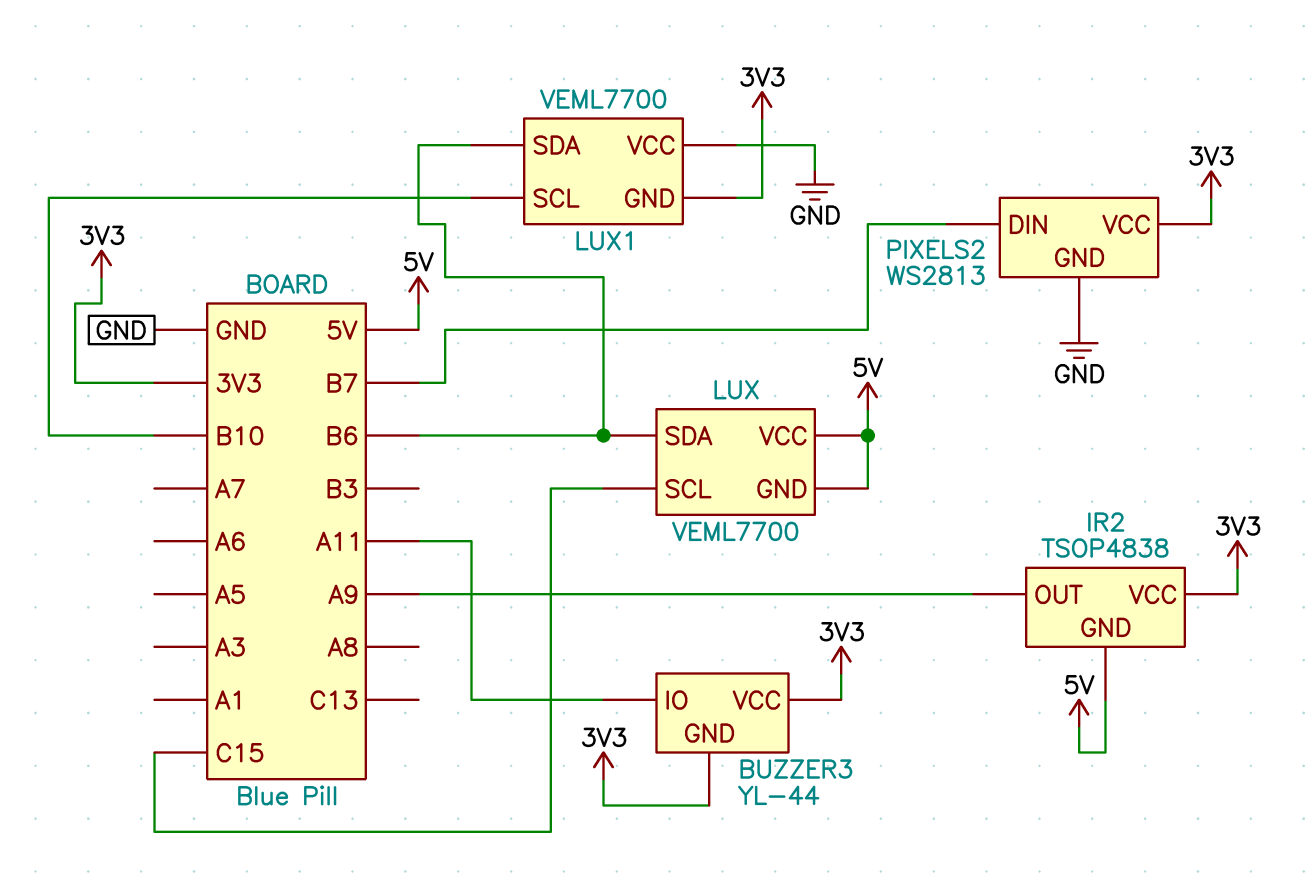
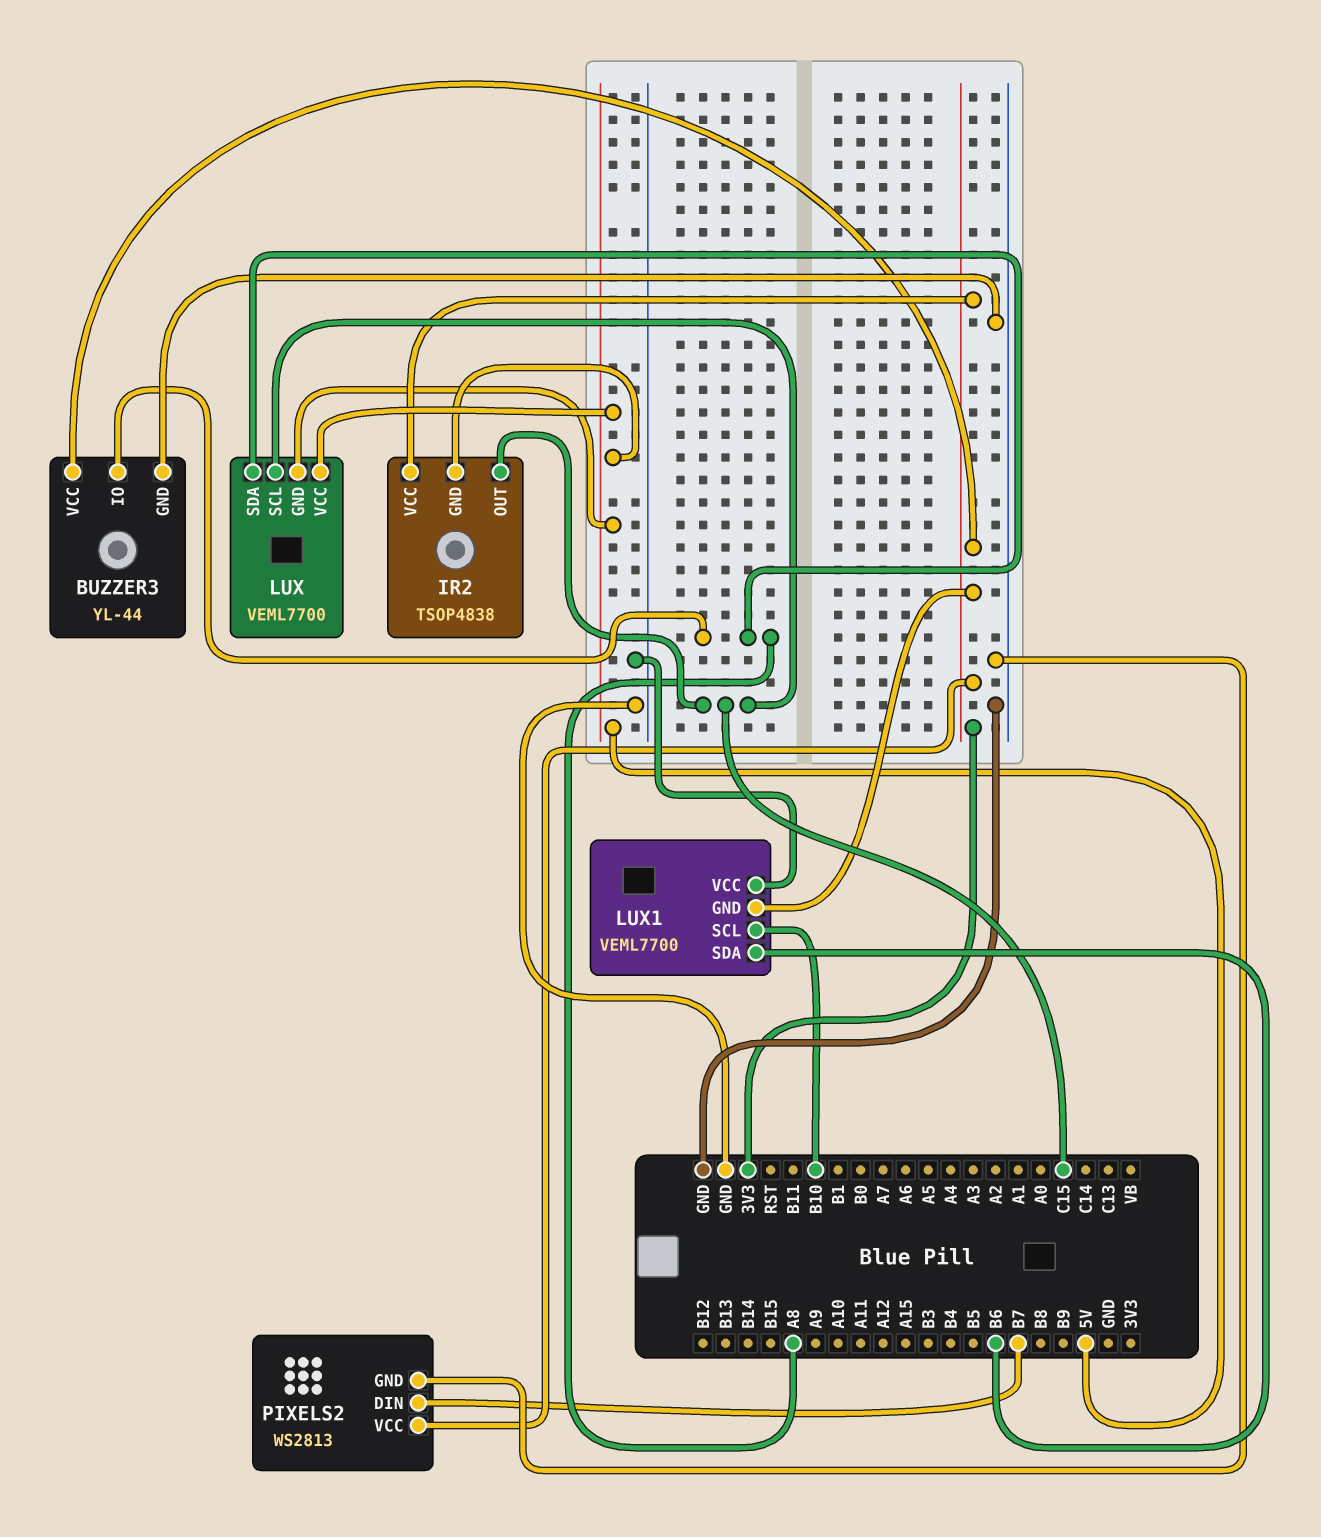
BUZZER3 pin GND: 3V3 -> GND
BUZZER3 pin IO: A11 -> A8
IR2 pin OUT: A9 -> C15
LUX pin SDA: B6 -> A8

